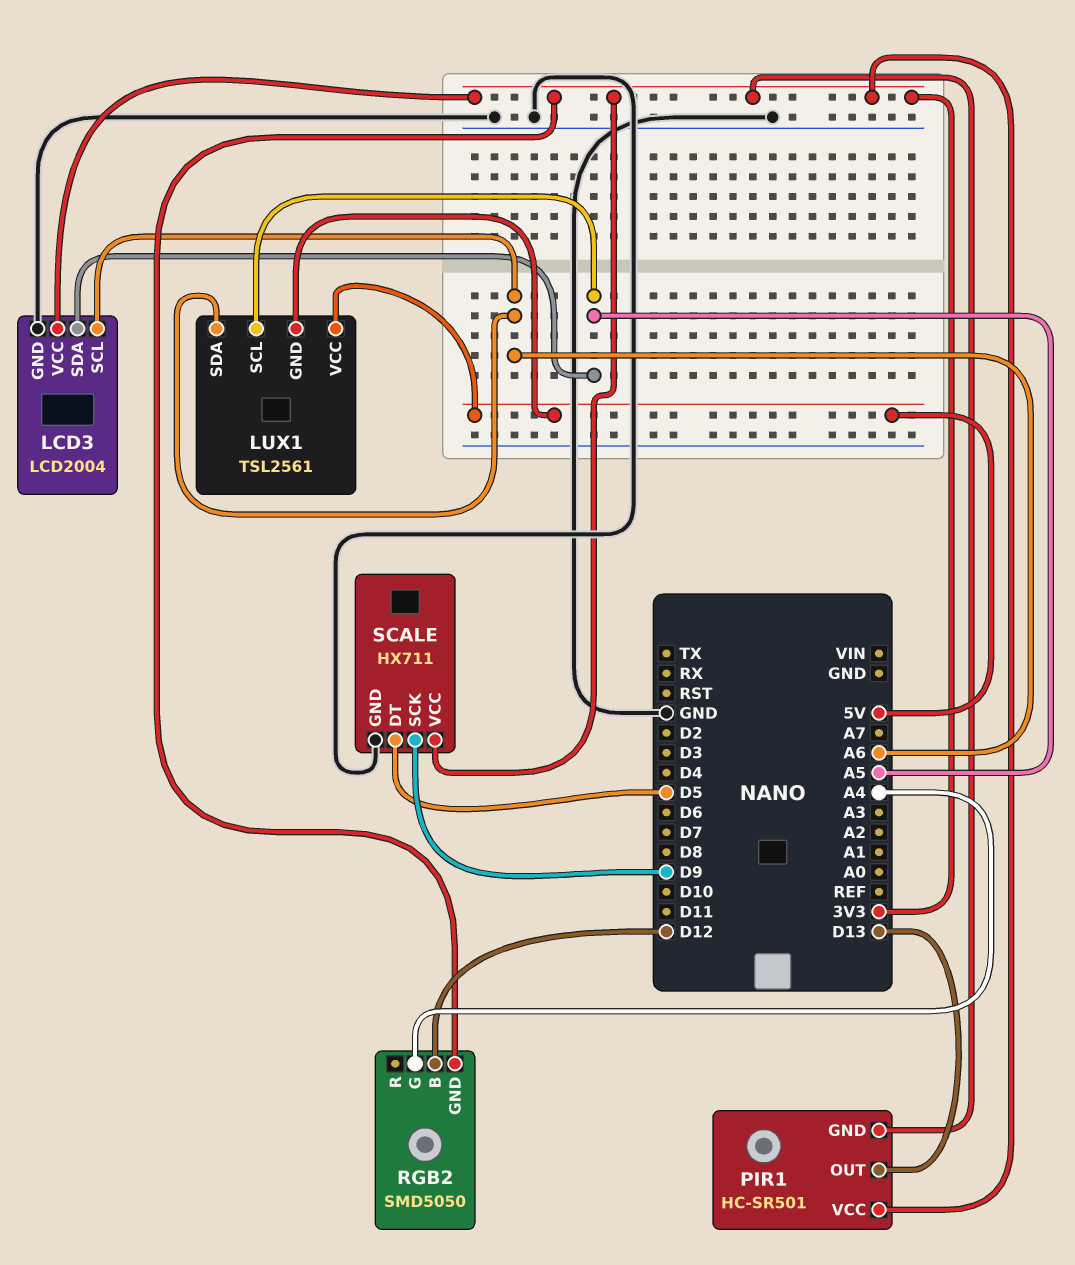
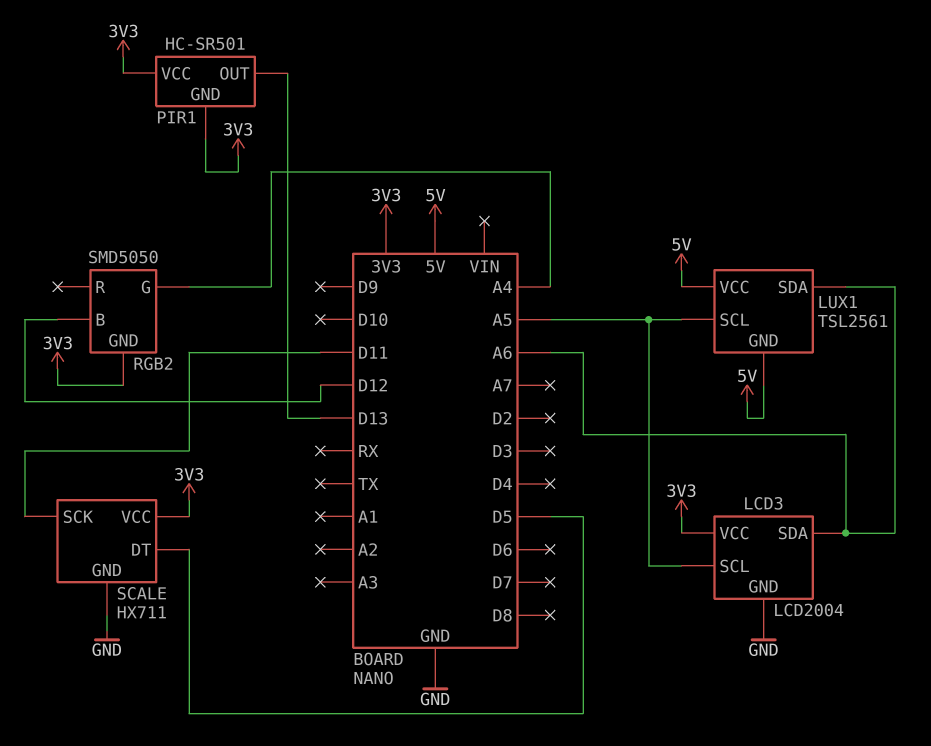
LCD3 pin SCL: A6 -> A5
LCD3 pin SDA: A5 -> A6
SCALE pin SCK: D9 -> D11

